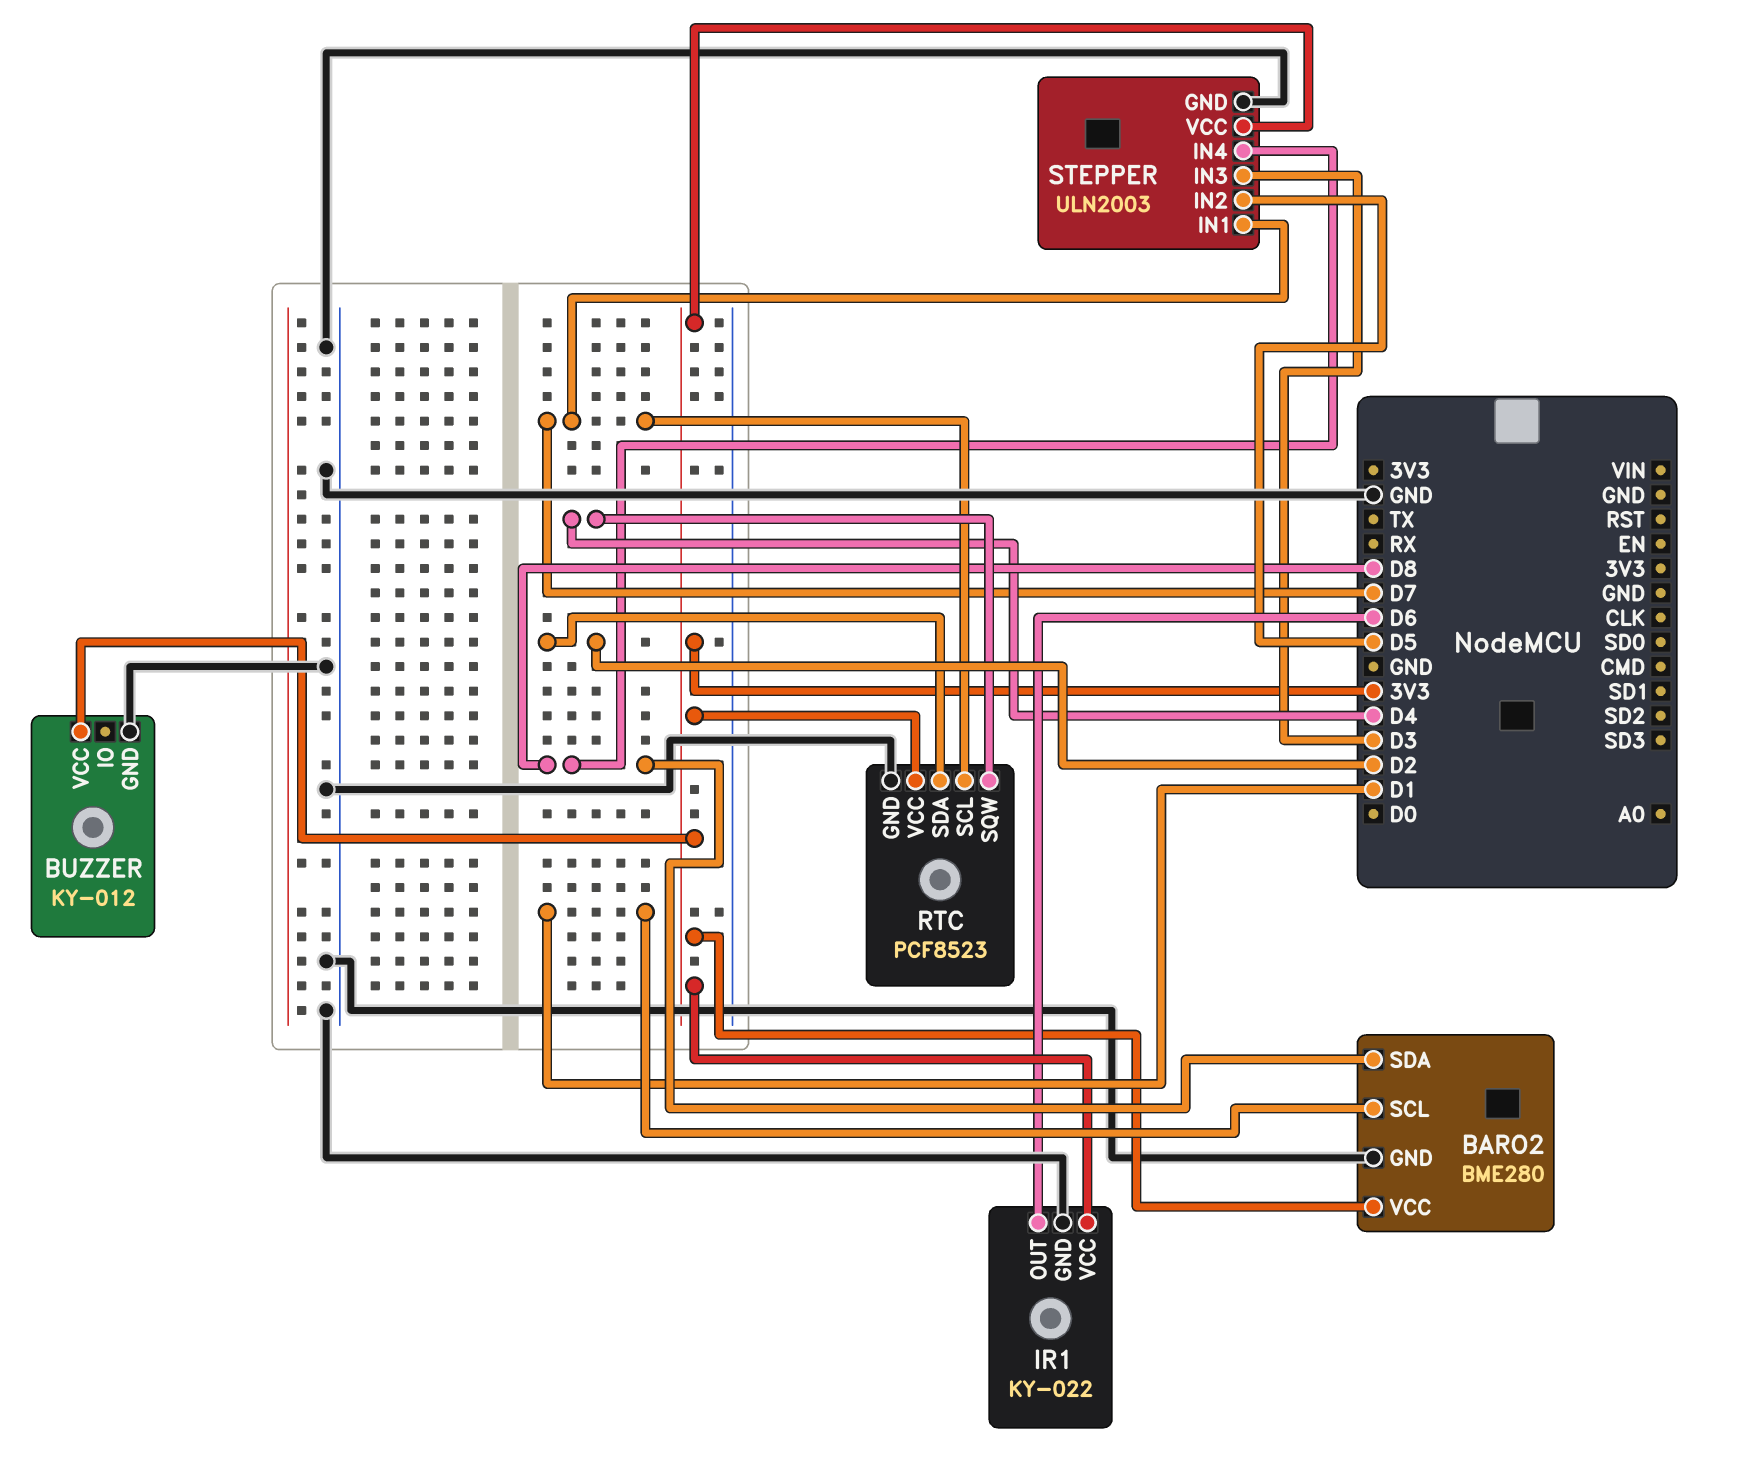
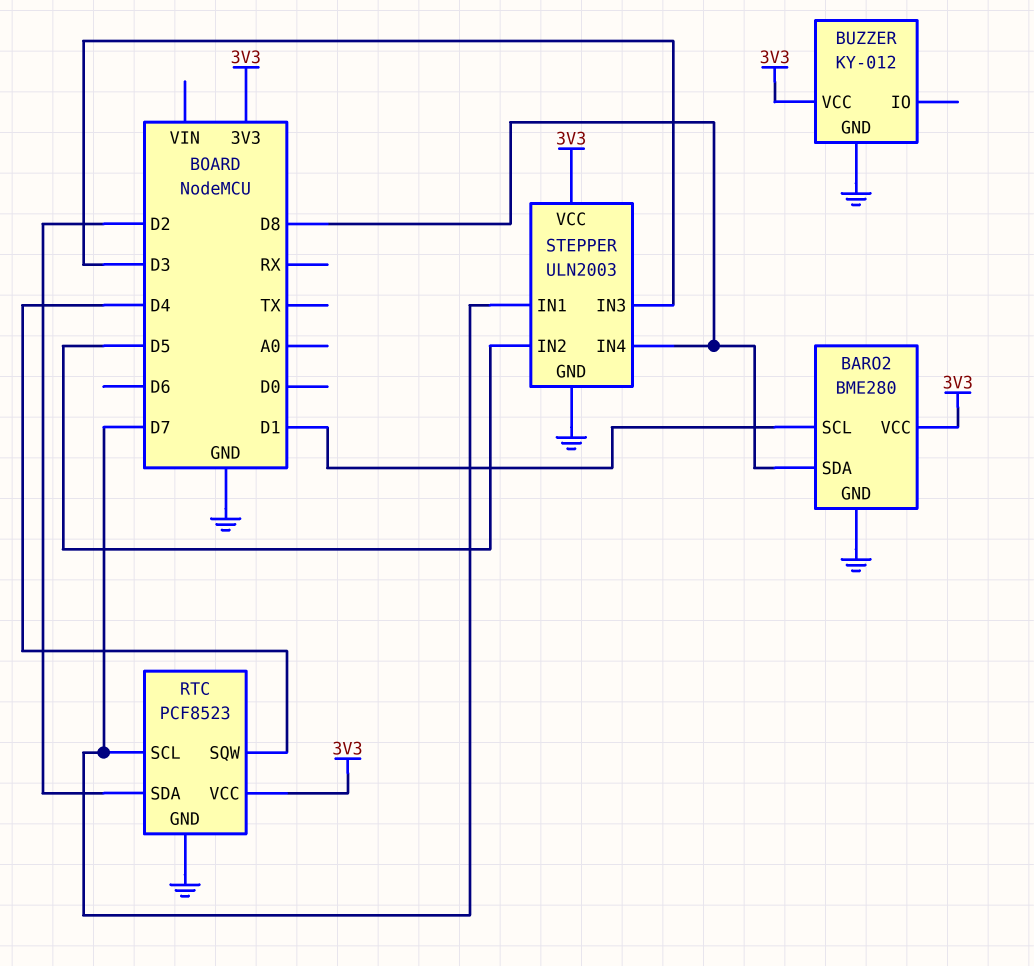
IR1: KY-022 -> none
IR1 pin GND: GND -> none
IR1 pin OUT: D6 -> none
IR1 pin VCC: 3V3 -> none

